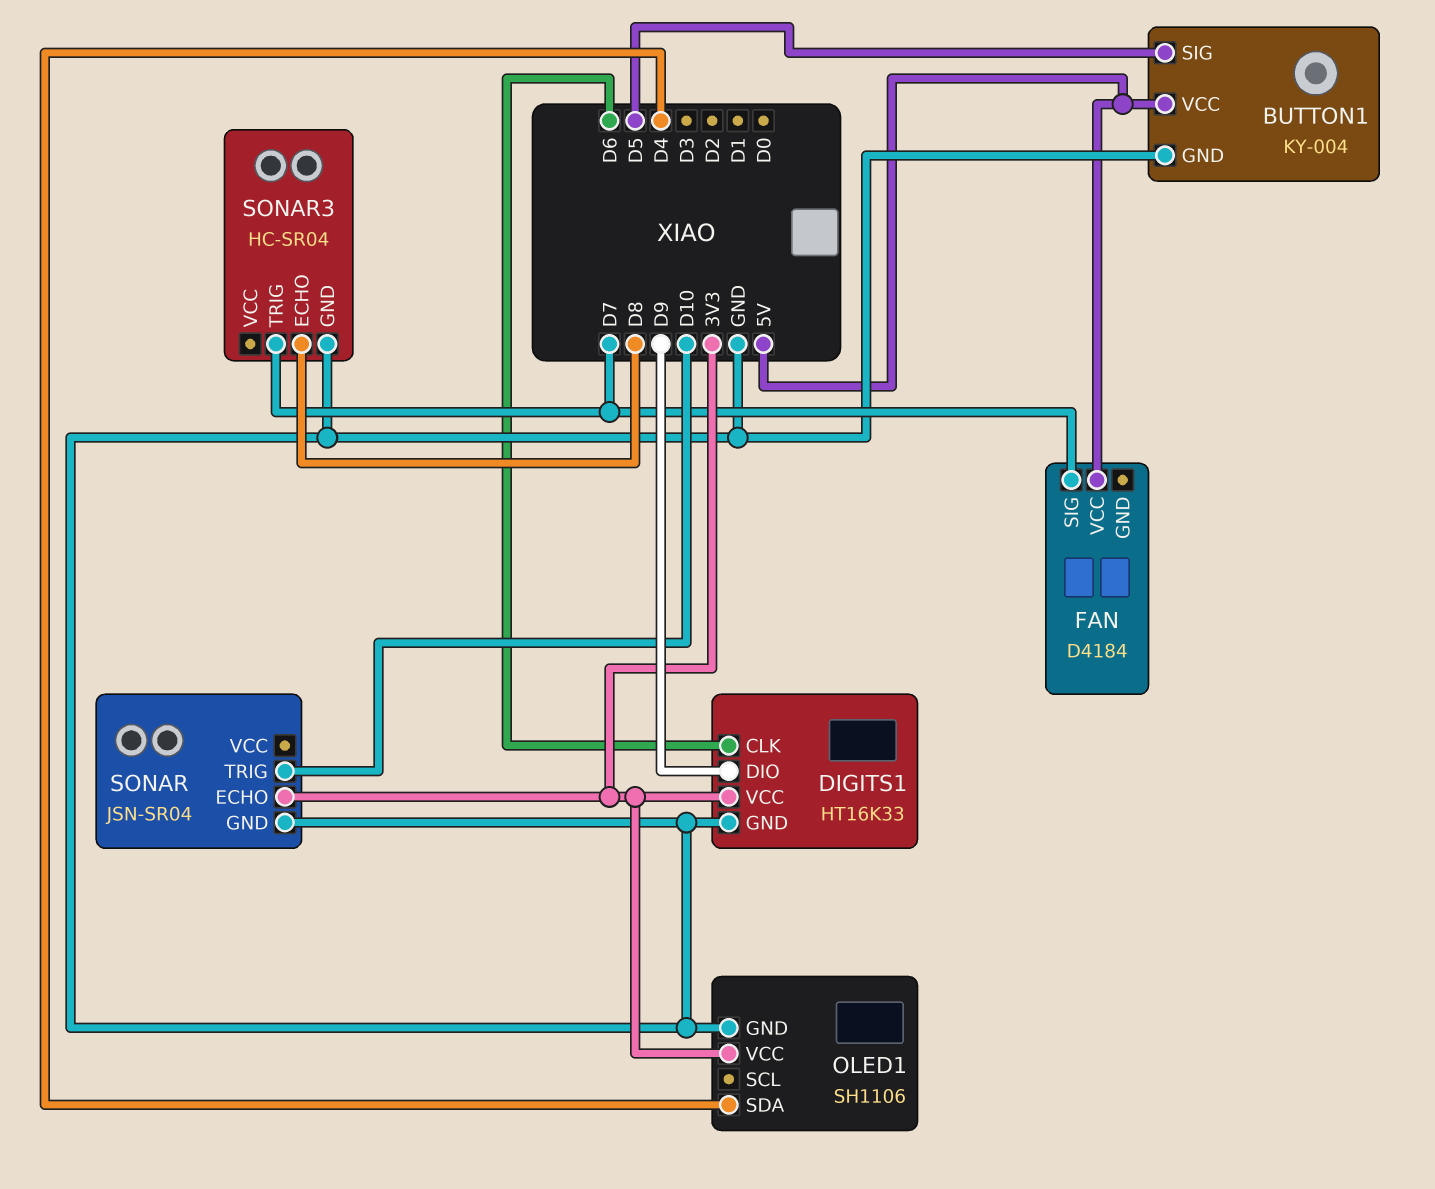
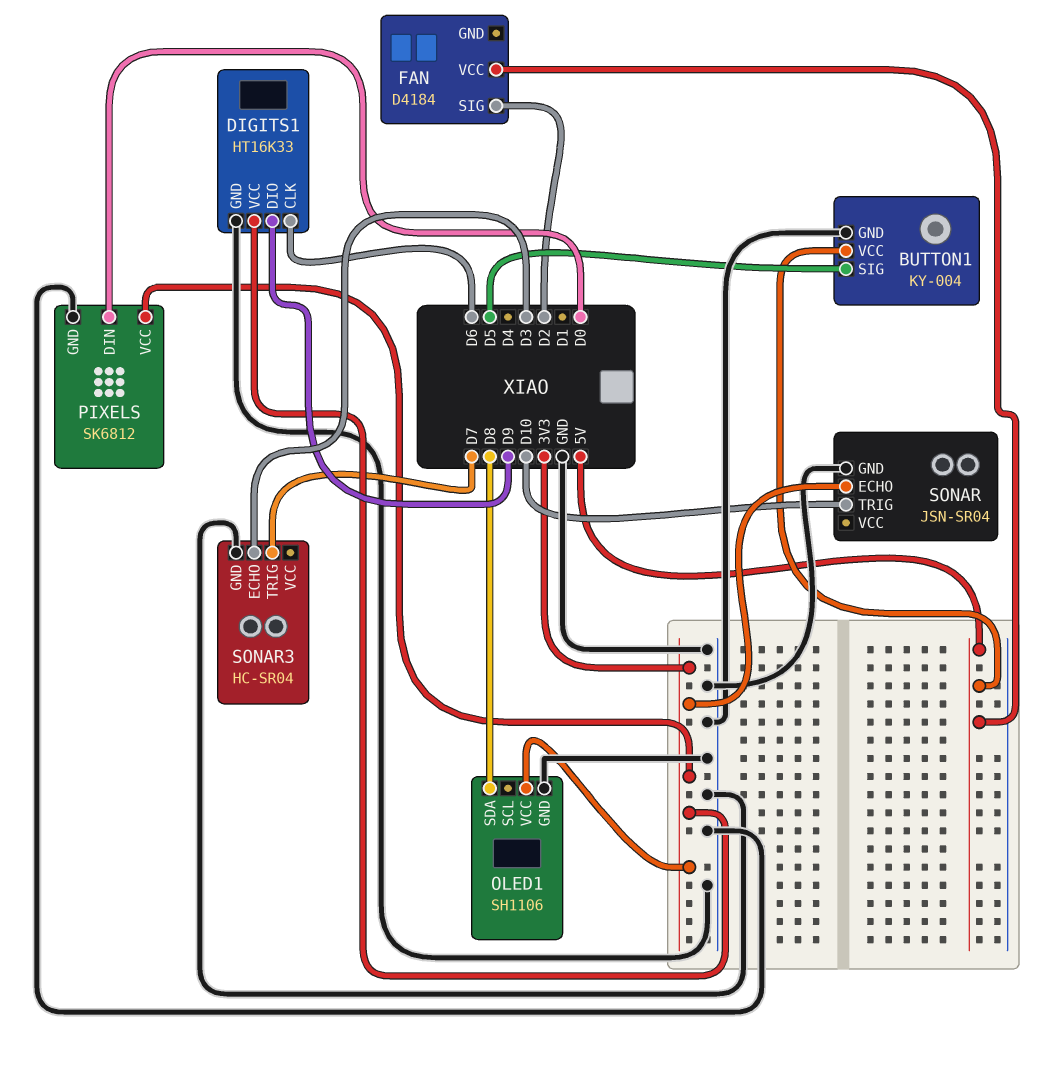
FAN pin SIG: D7 -> D2
OLED1 pin SDA: D4 -> D8
PIXELS: none -> SK6812
PIXELS pin DIN: none -> D0
PIXELS pin GND: none -> GND
PIXELS pin VCC: none -> 3V3
SONAR3 pin ECHO: D8 -> D3

